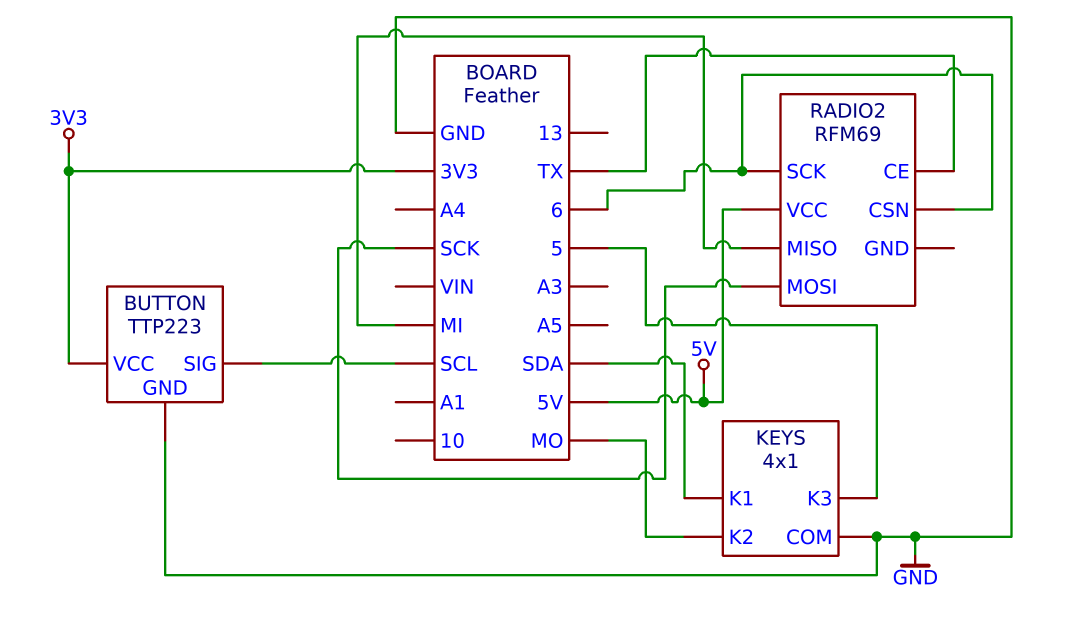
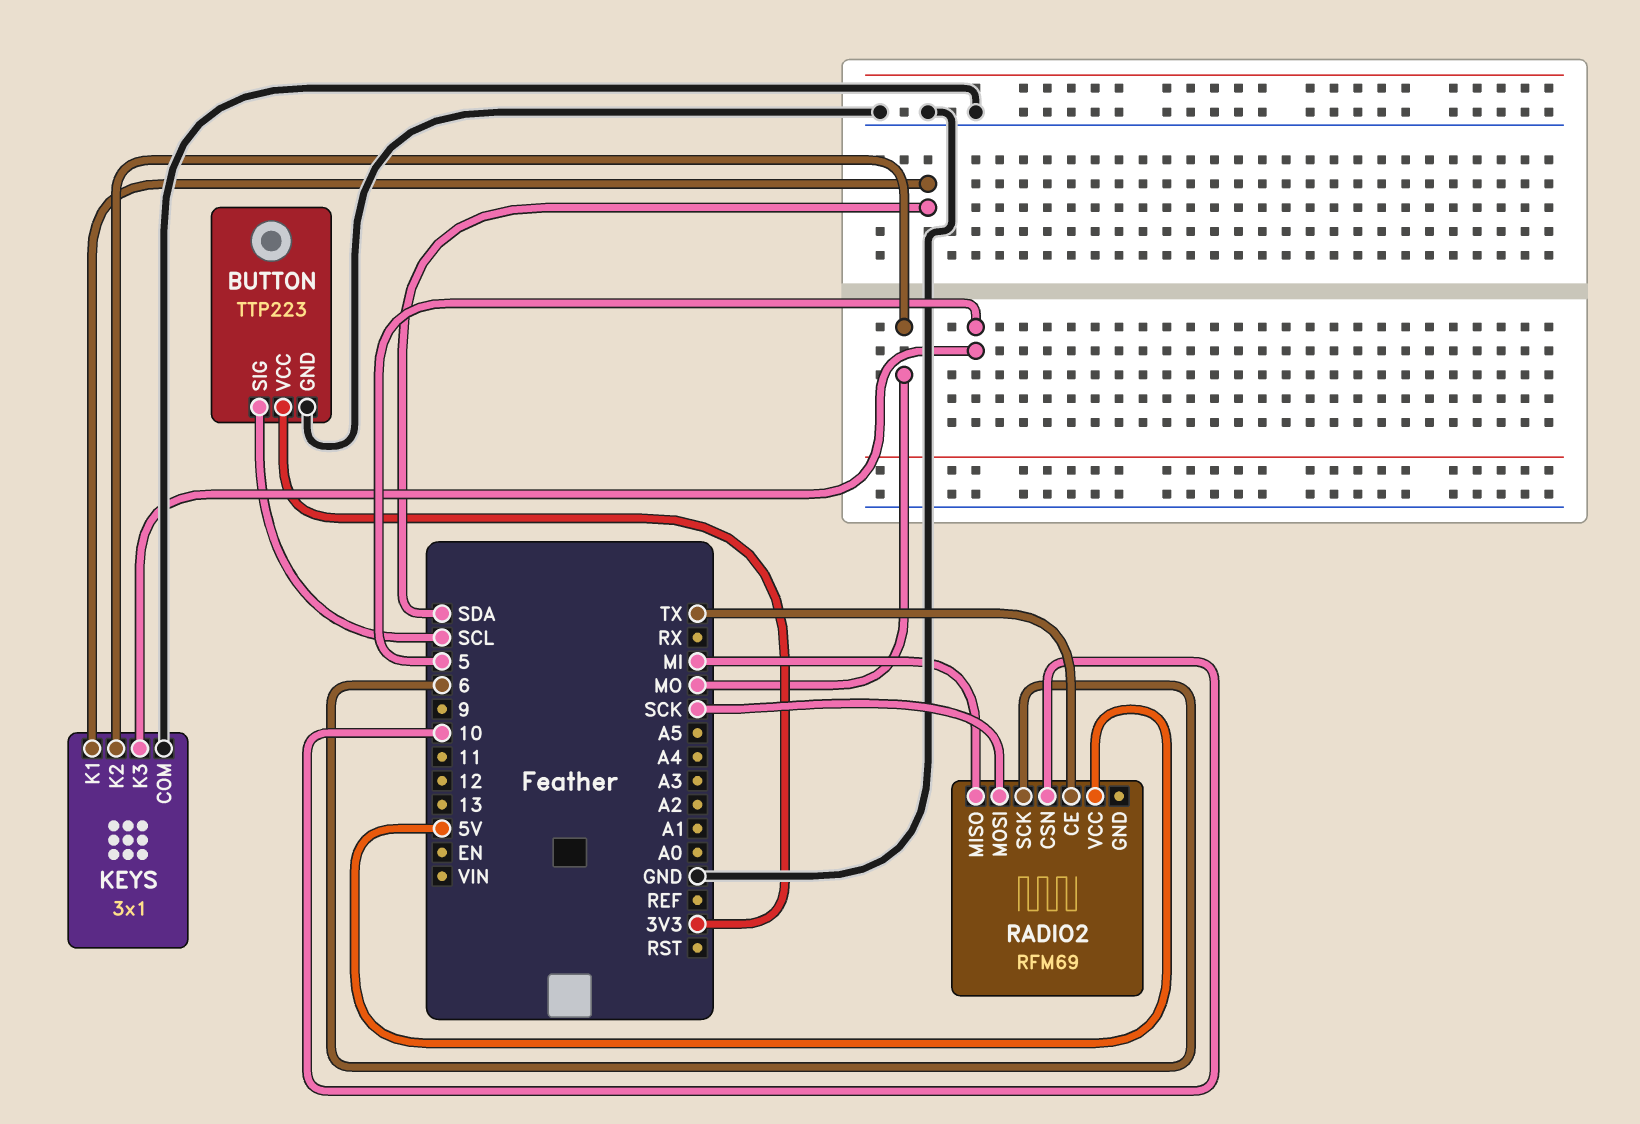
KEYS: 4x1 -> 3x1
RADIO2 pin CSN: 6 -> 10

